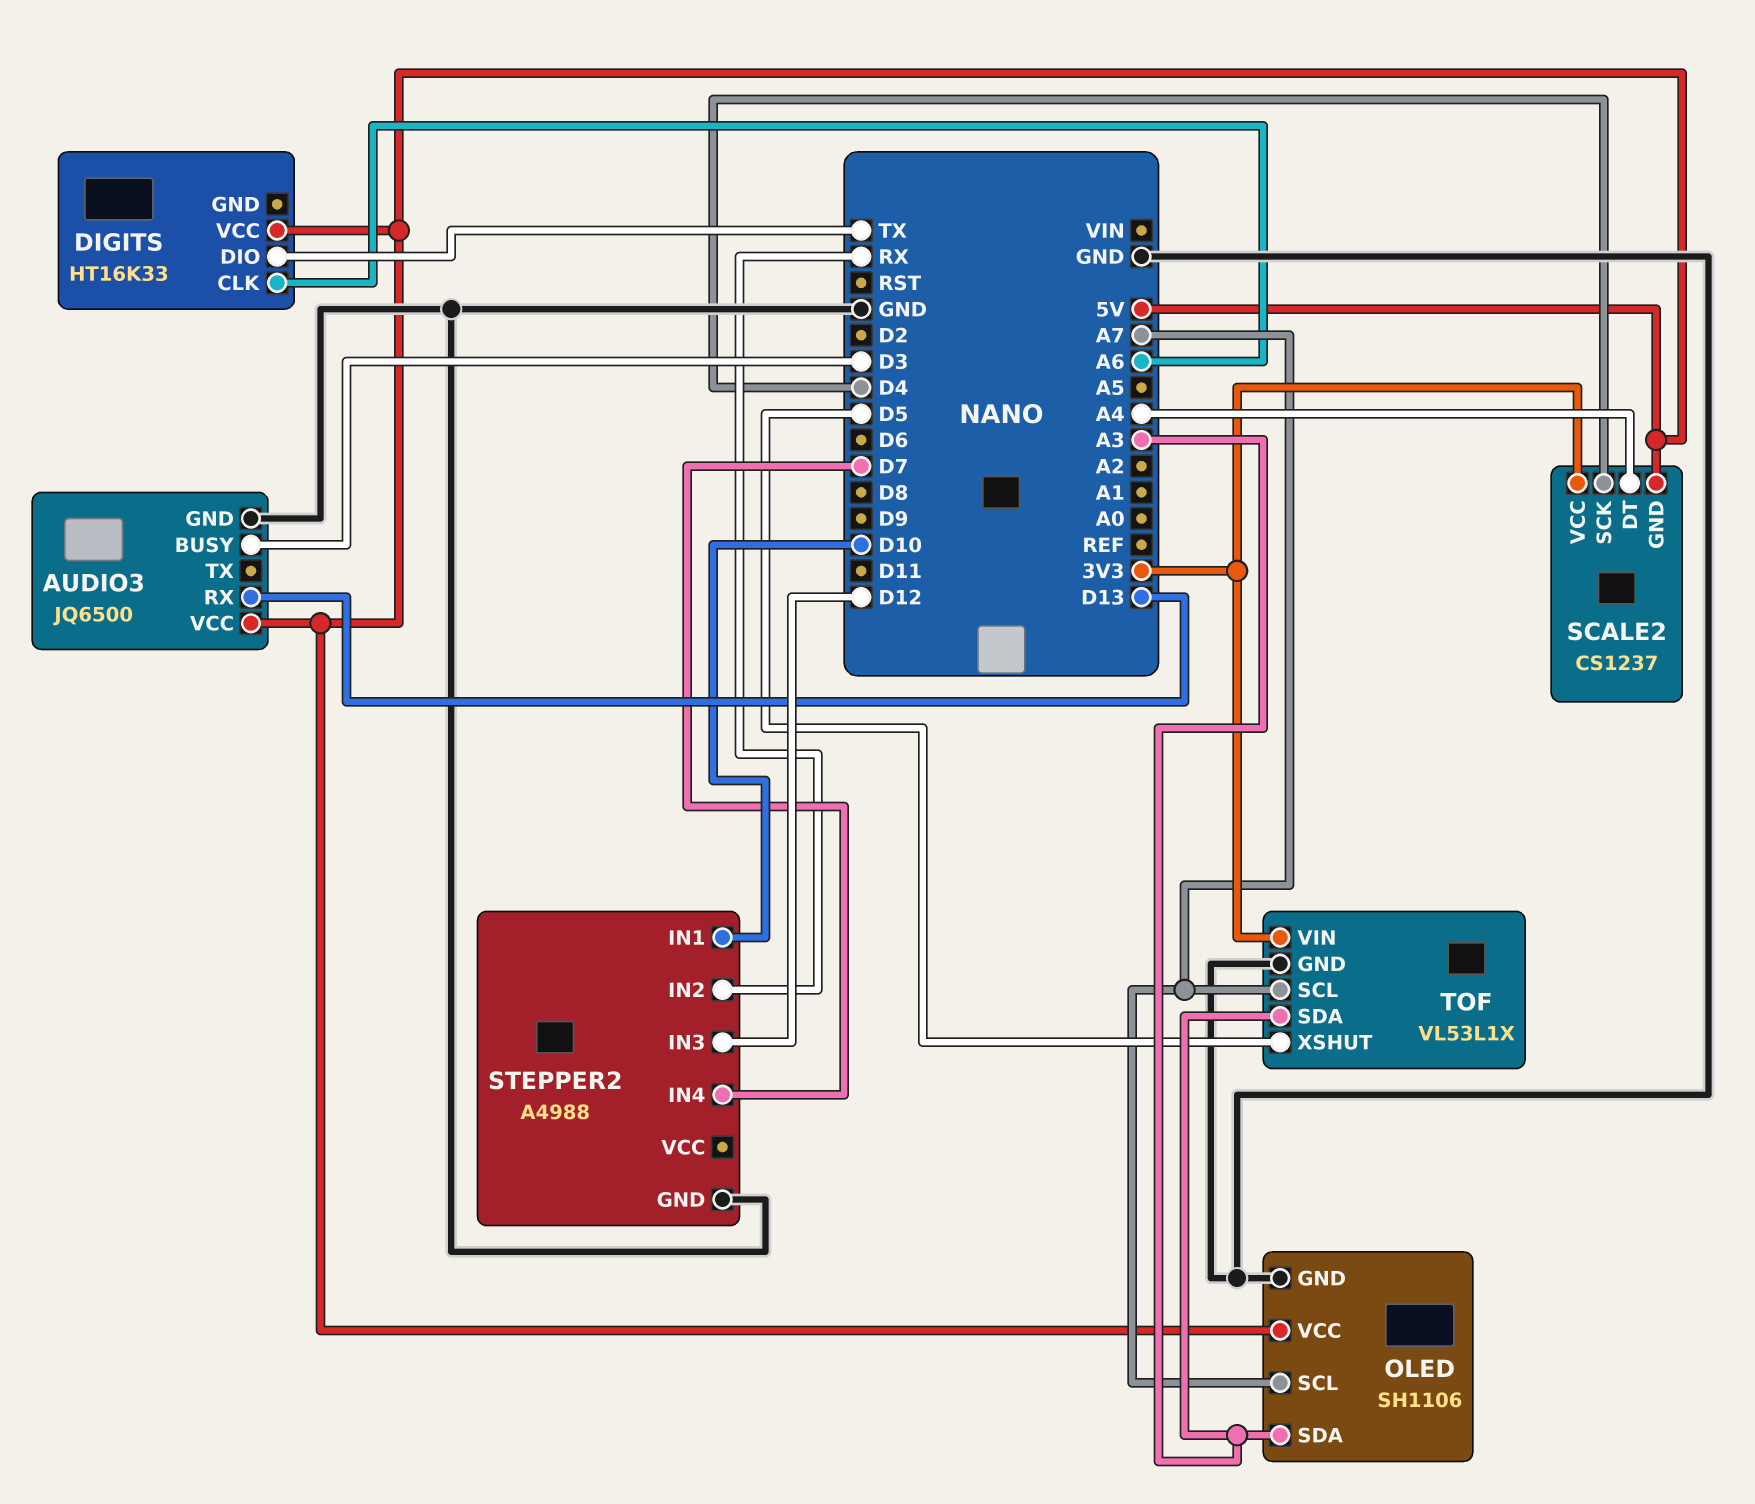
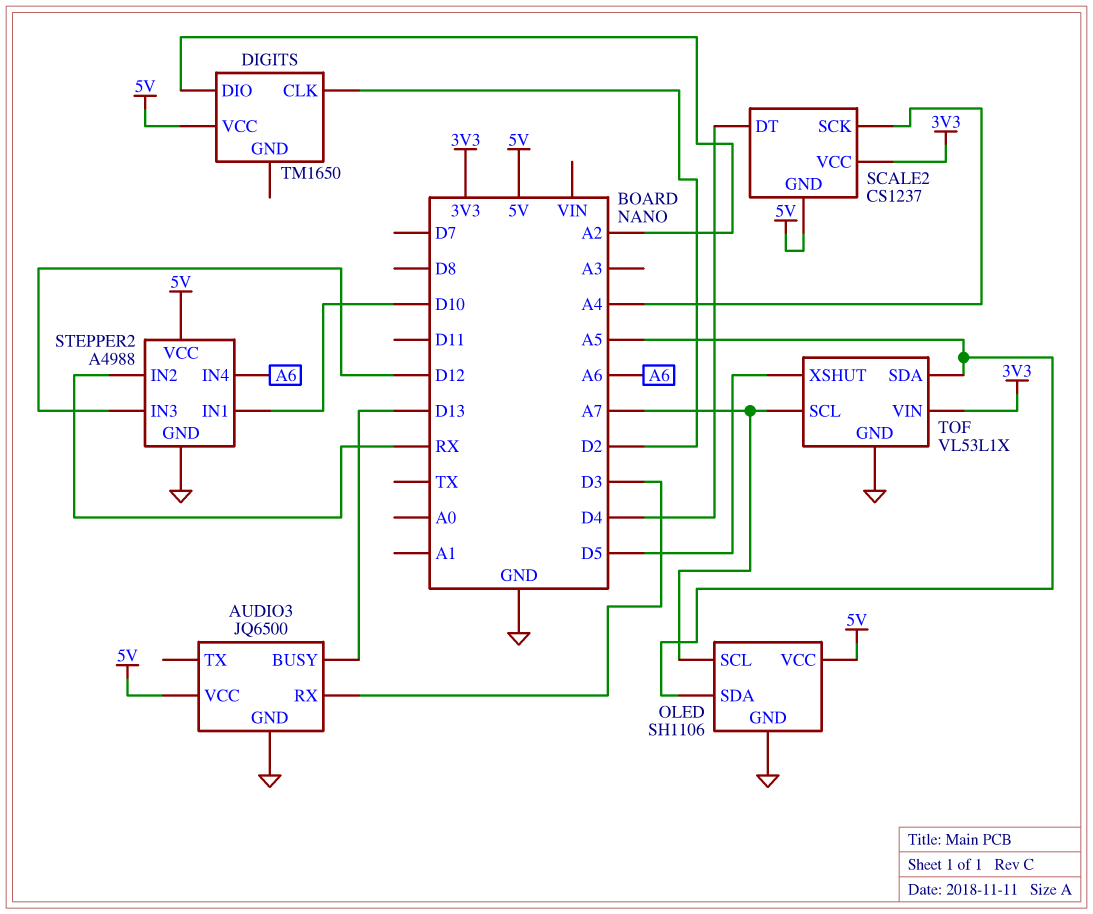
AUDIO3 pin BUSY: D3 -> D13
AUDIO3 pin RX: D13 -> D3
DIGITS: HT16K33 -> TM1650
DIGITS pin CLK: A6 -> D2
DIGITS pin DIO: TX -> A2
OLED pin SDA: A3 -> A5
SCALE2 pin DT: A4 -> D4
SCALE2 pin SCK: D4 -> A4
STEPPER2 pin IN4: D7 -> A6
STEPPER2 pin VCC: none -> 5V
TOF pin SDA: A3 -> A5

